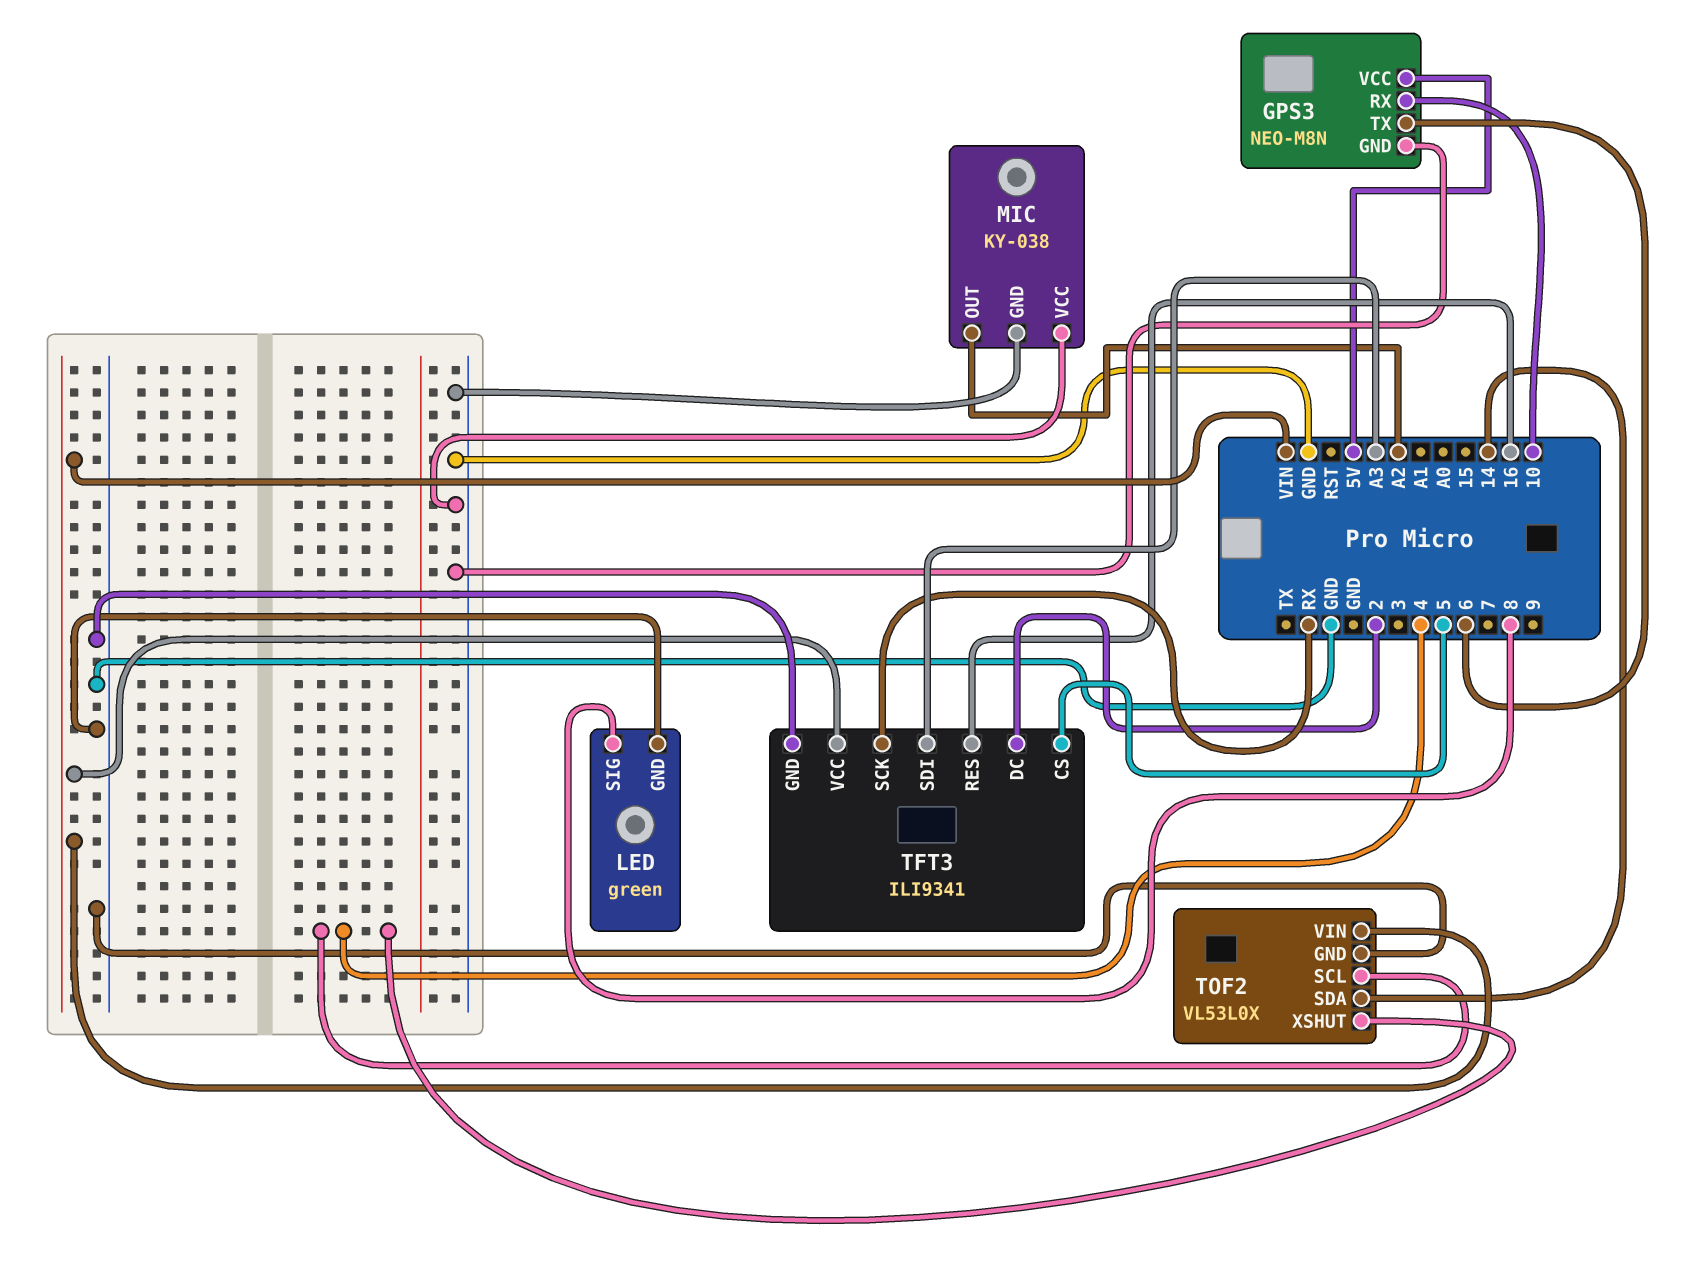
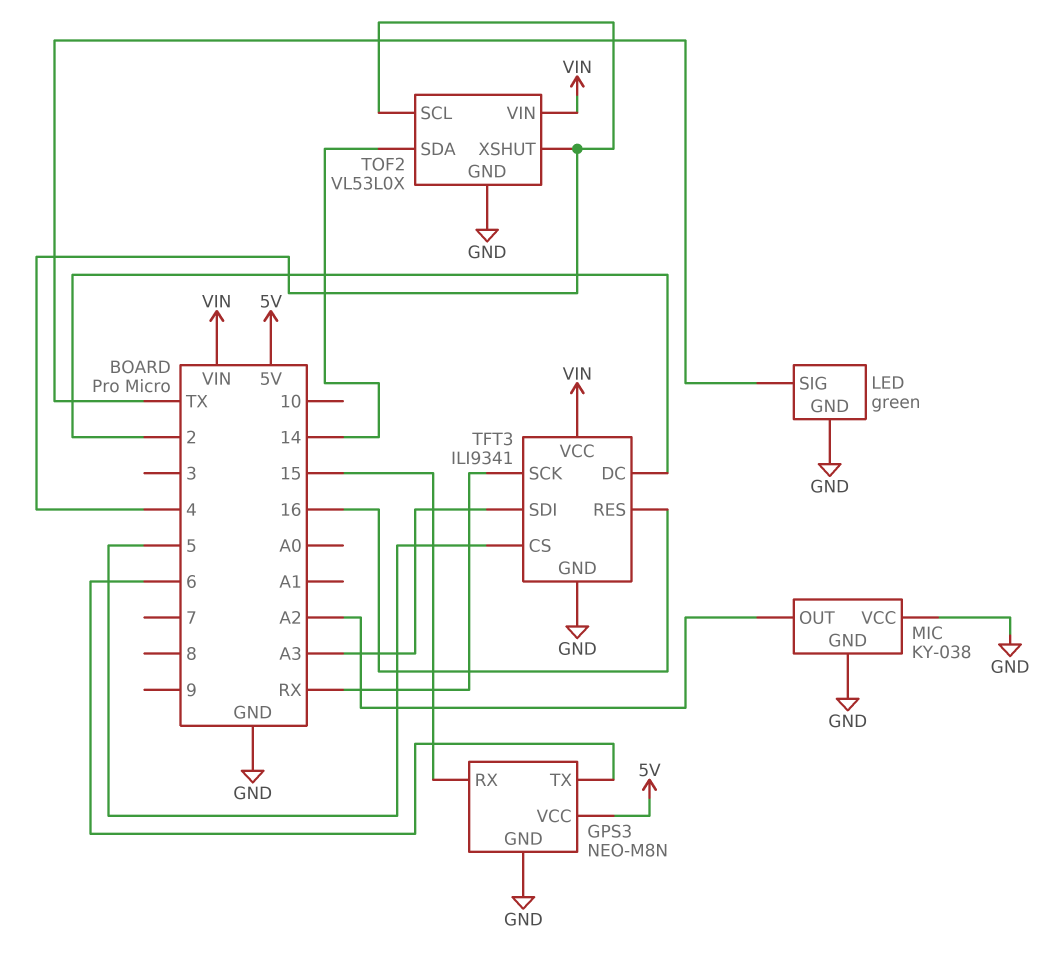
GPS3 pin RX: 10 -> 15
LED pin SIG: 8 -> TX

